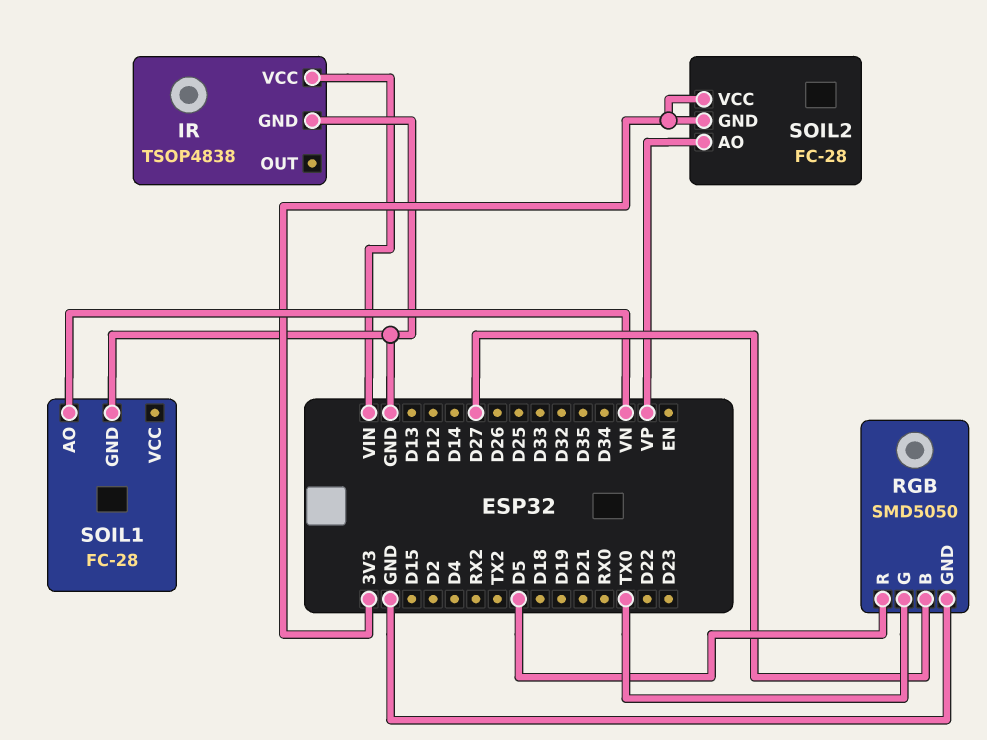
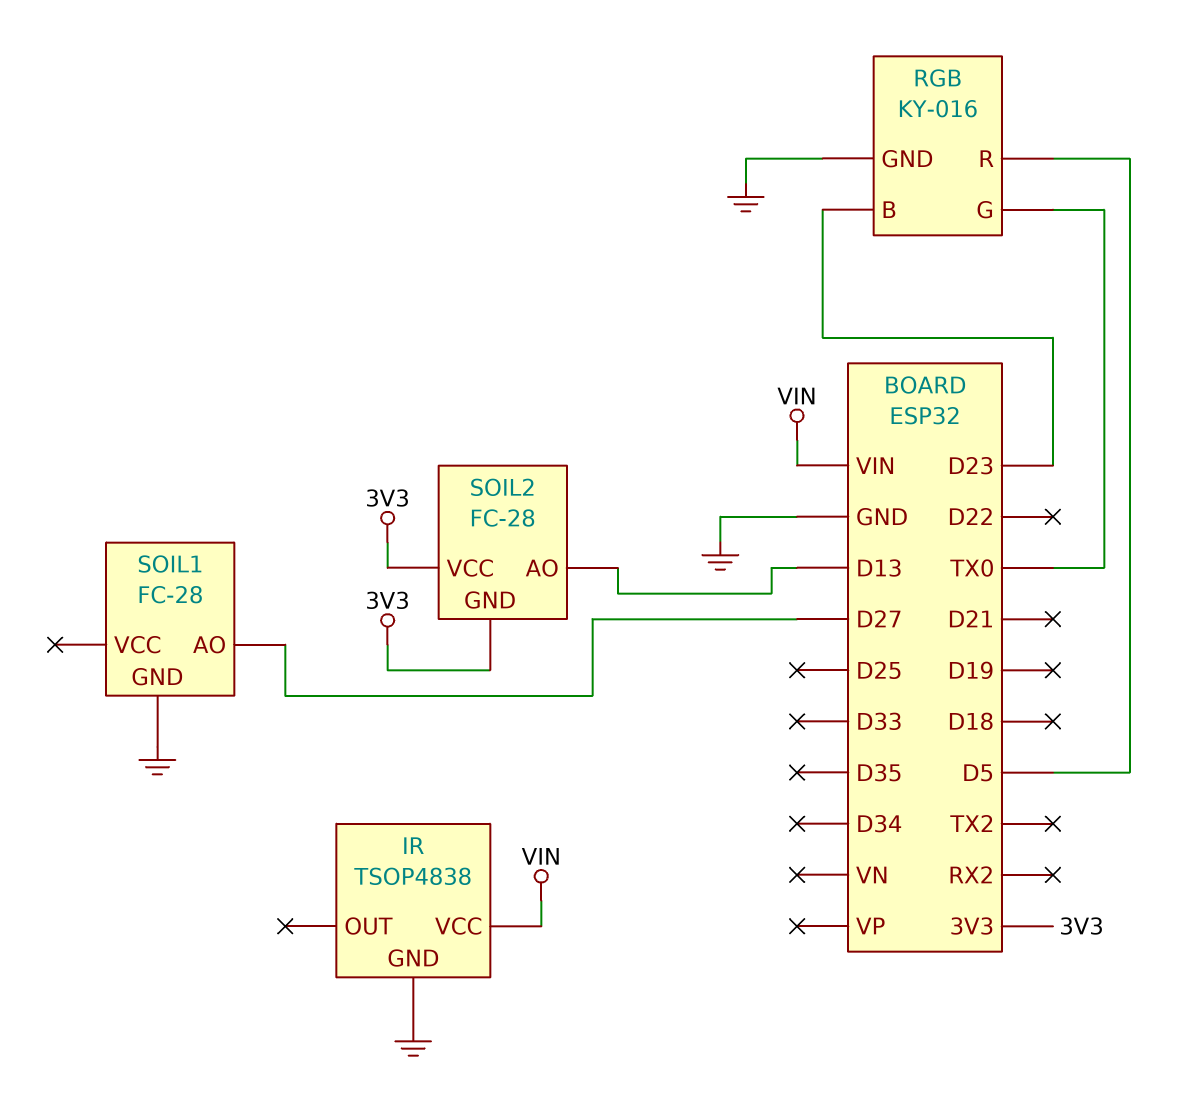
RGB: SMD5050 -> KY-016
RGB pin B: D27 -> D23
SOIL1 pin AO: VN -> D27
SOIL2 pin AO: VP -> D13

